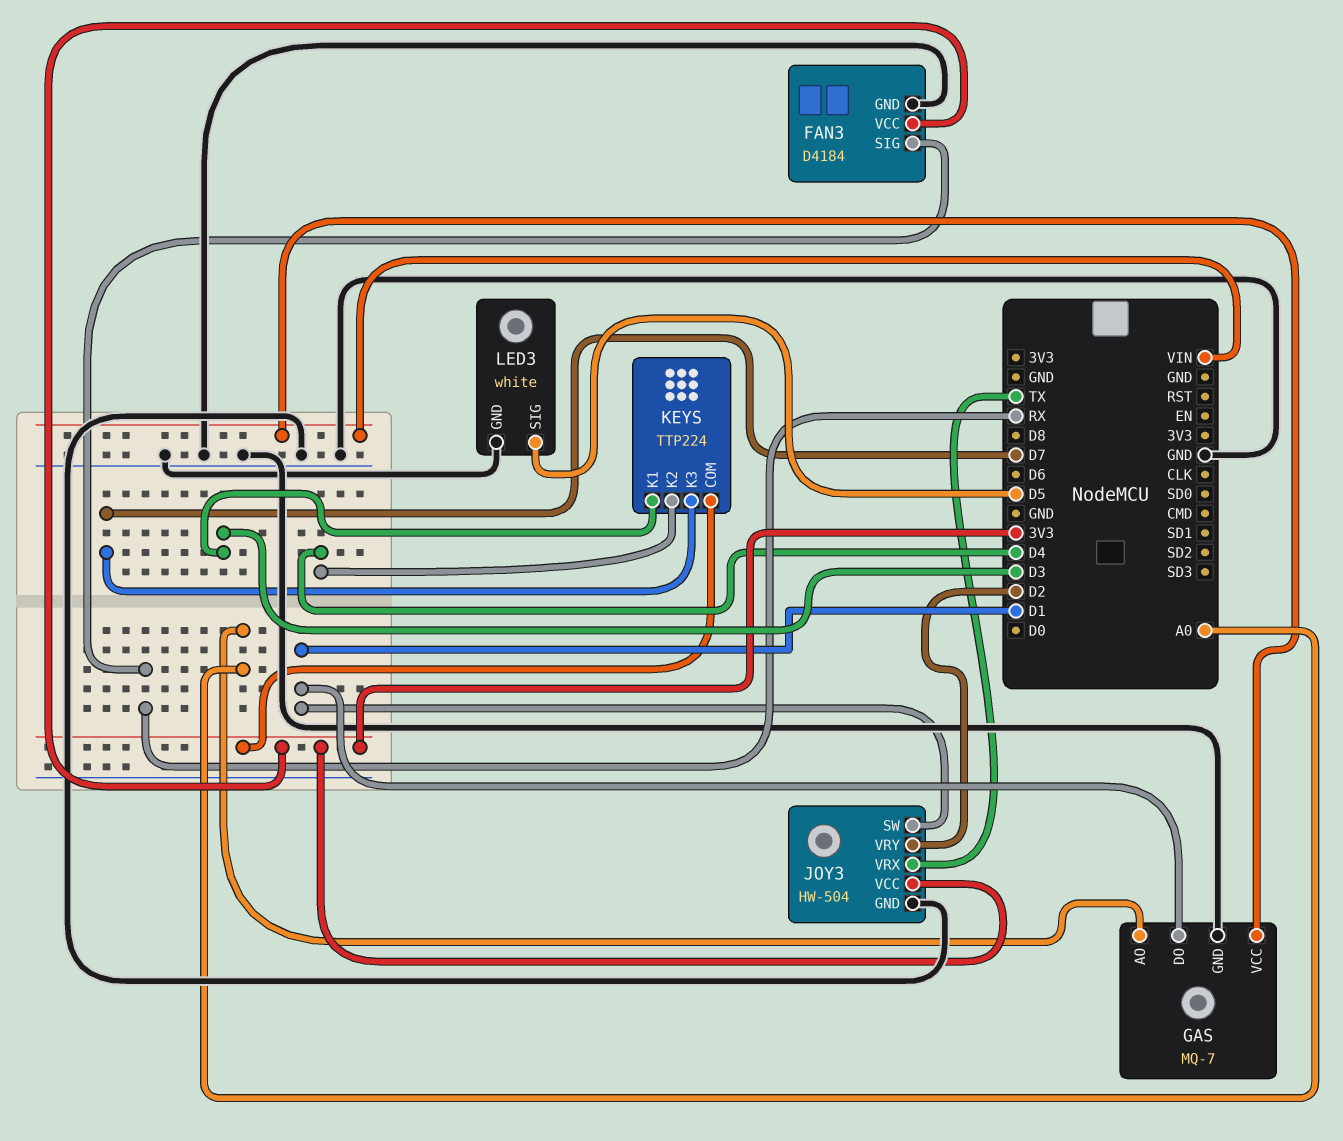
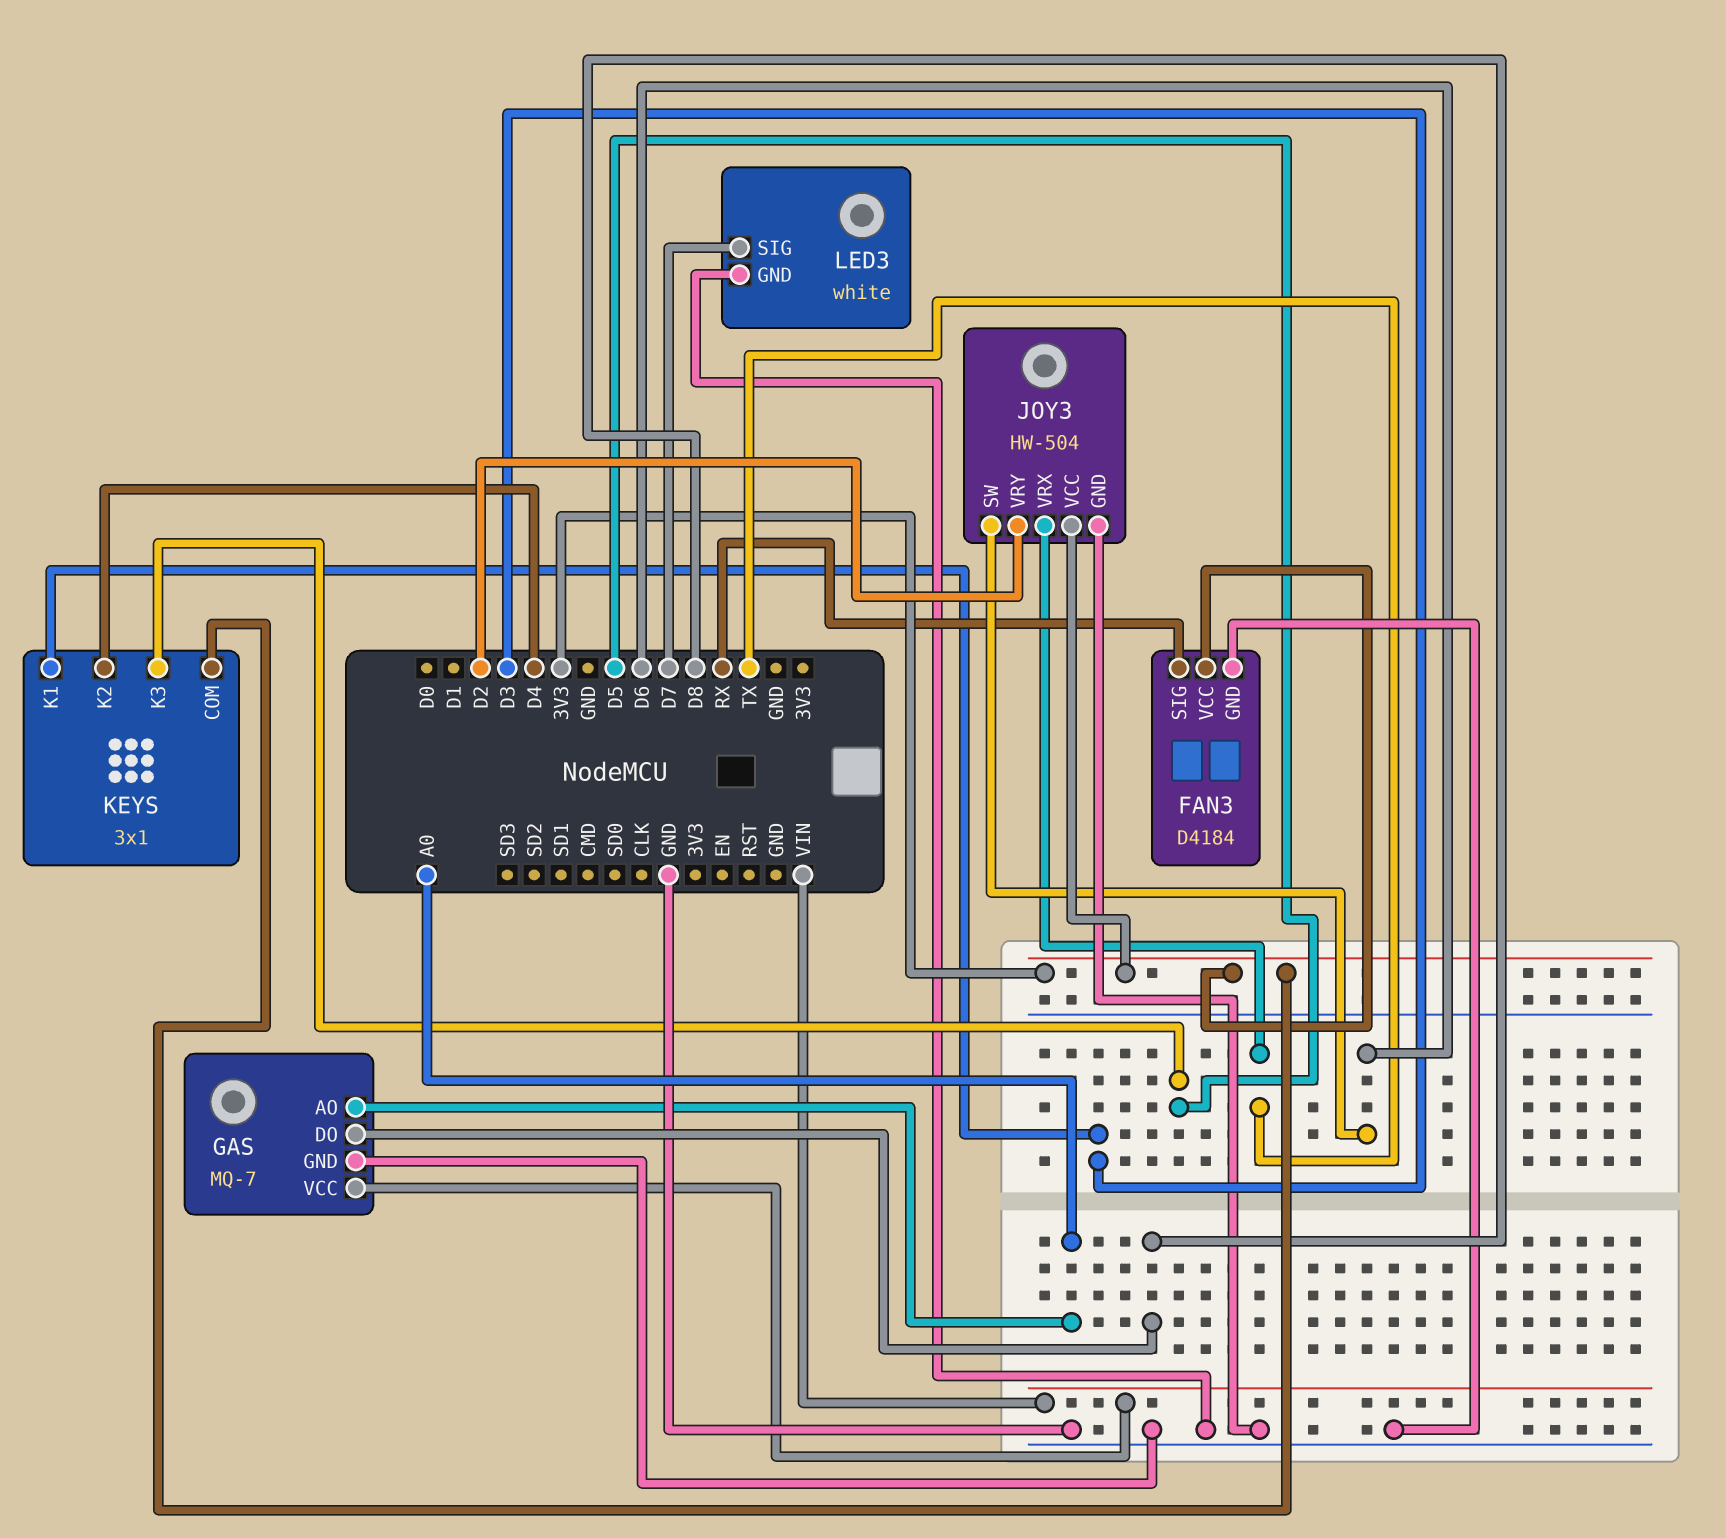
GAS pin DO: D1 -> D8
JOY3 pin SW: D1 -> D6
KEYS: TTP224 -> 3x1
KEYS pin K3: D7 -> D5
LED3 pin SIG: D5 -> D7

